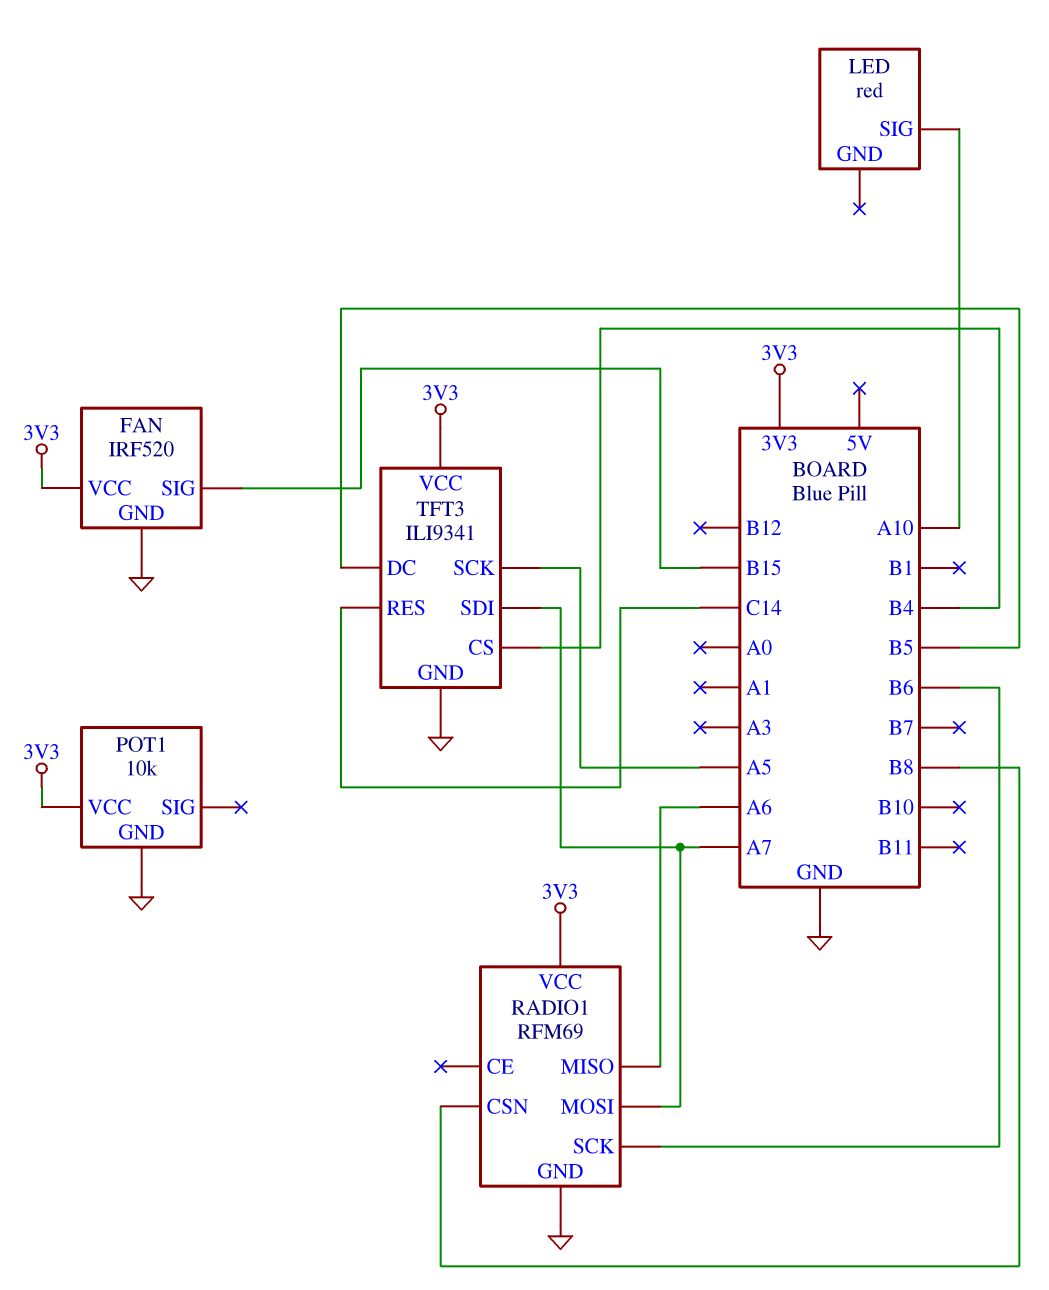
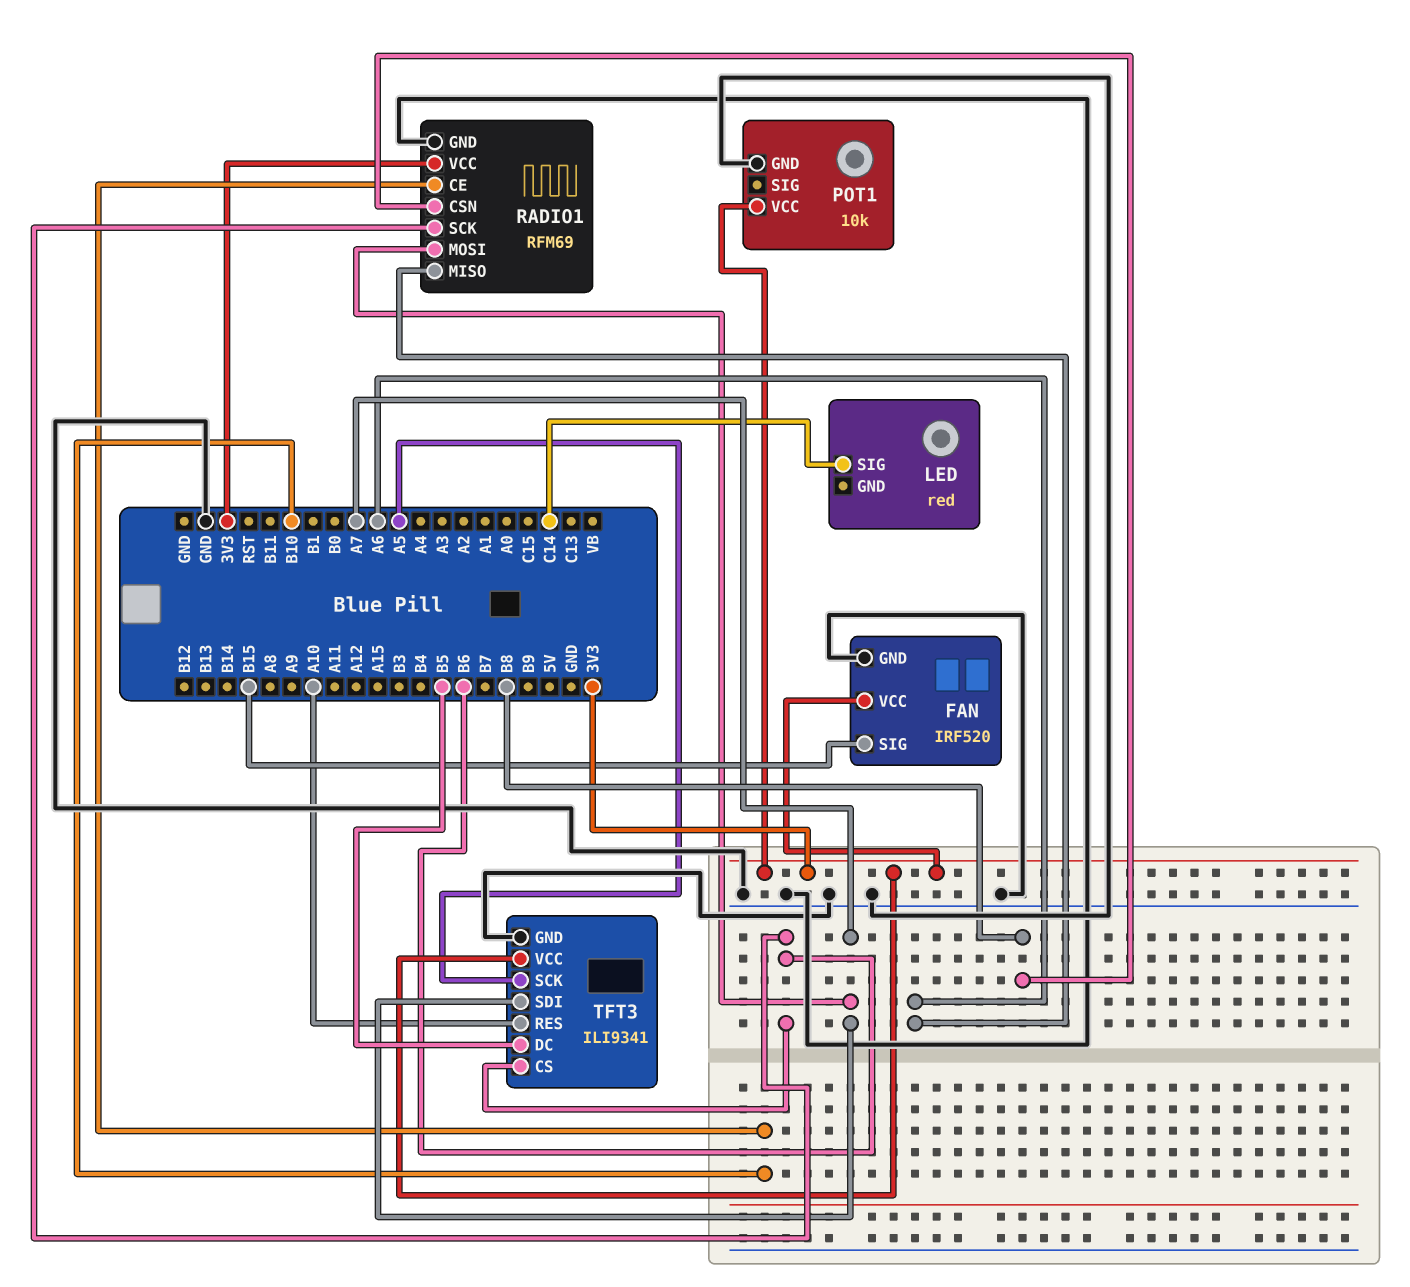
LED pin SIG: A10 -> C14
RADIO1 pin CE: none -> B10
TFT3 pin CS: B4 -> B6
TFT3 pin RES: C14 -> A10

